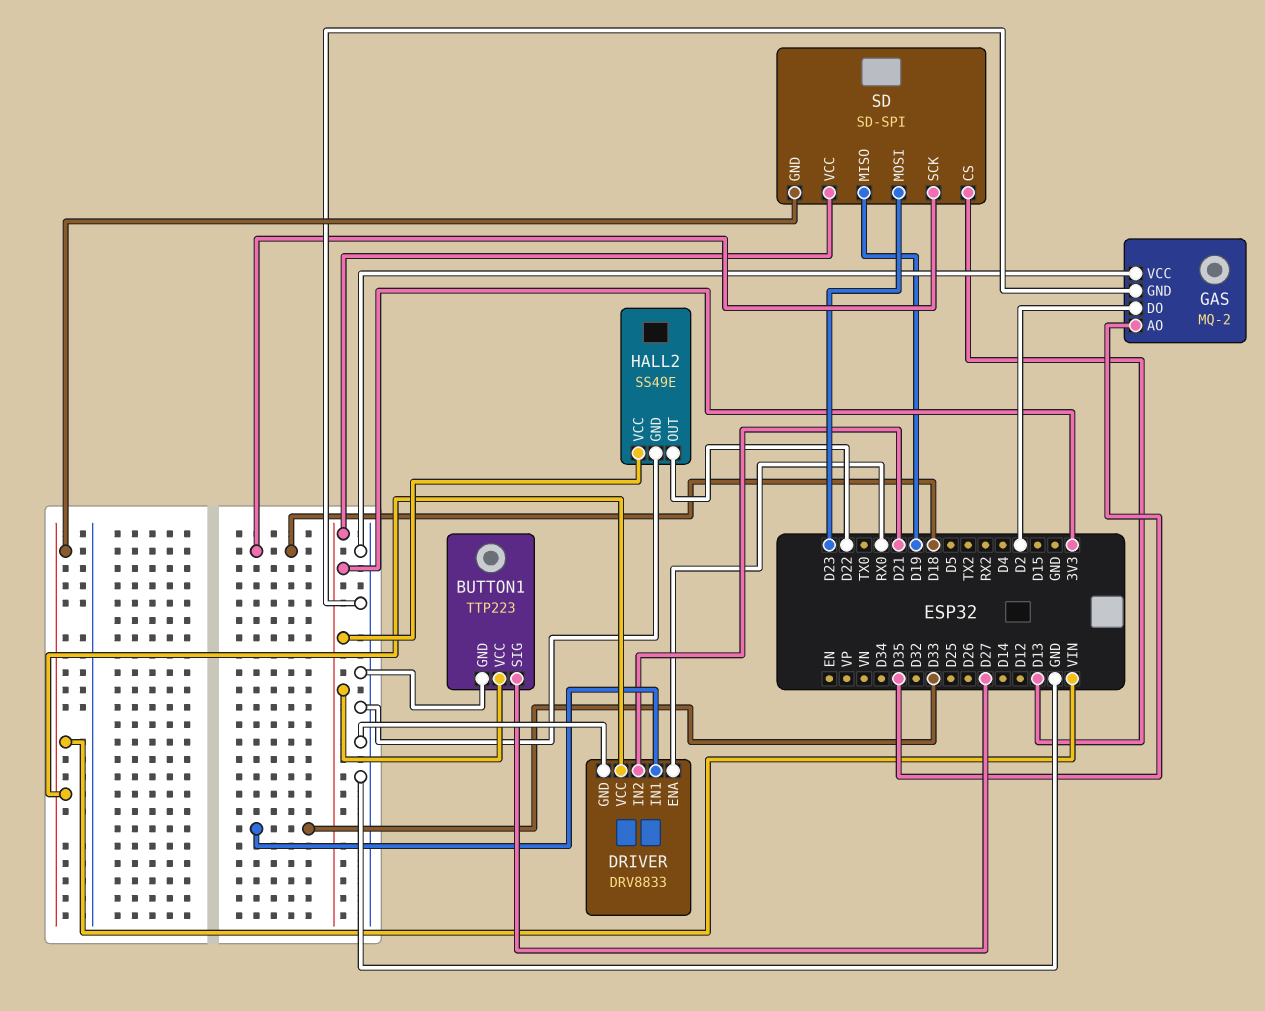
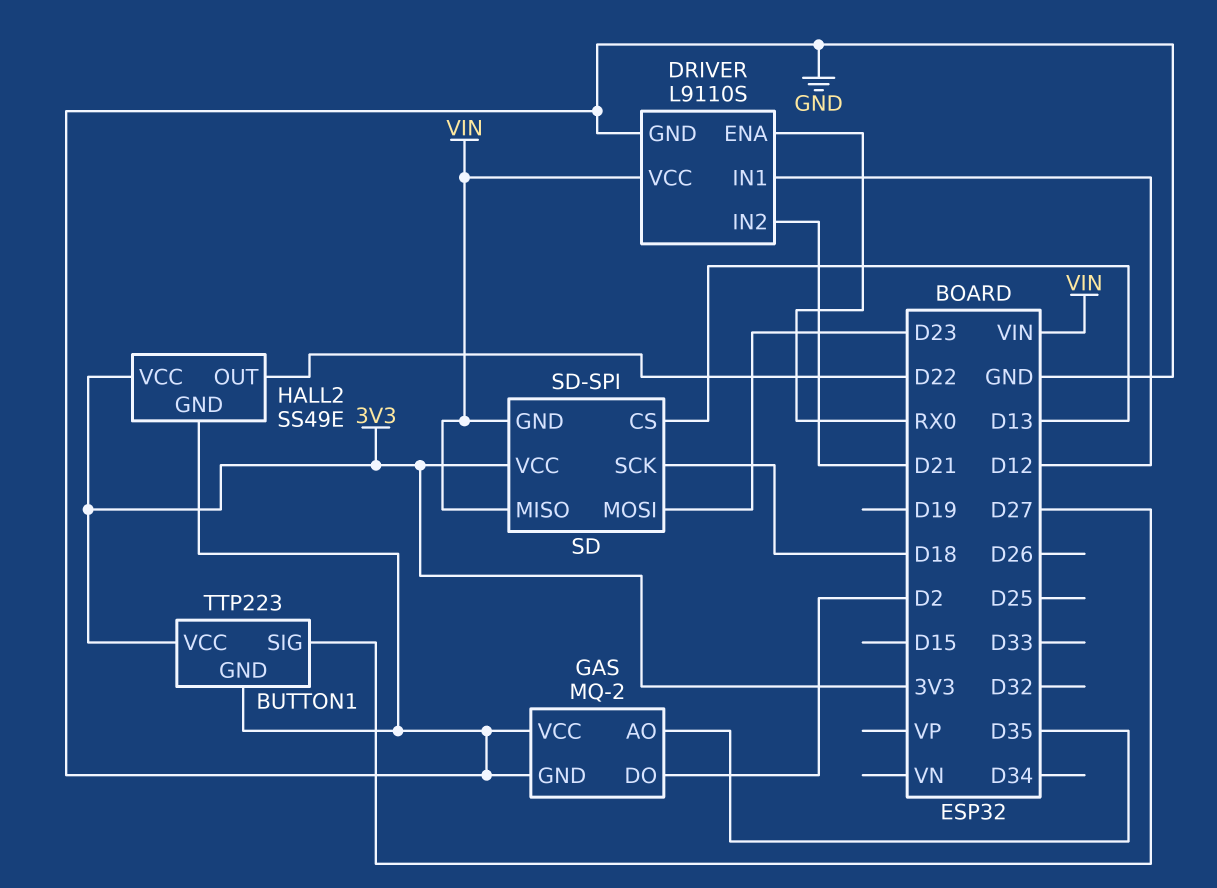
DRIVER: DRV8833 -> L9110S
DRIVER pin IN1: D33 -> D12
SD pin MISO: D19 -> VIN

